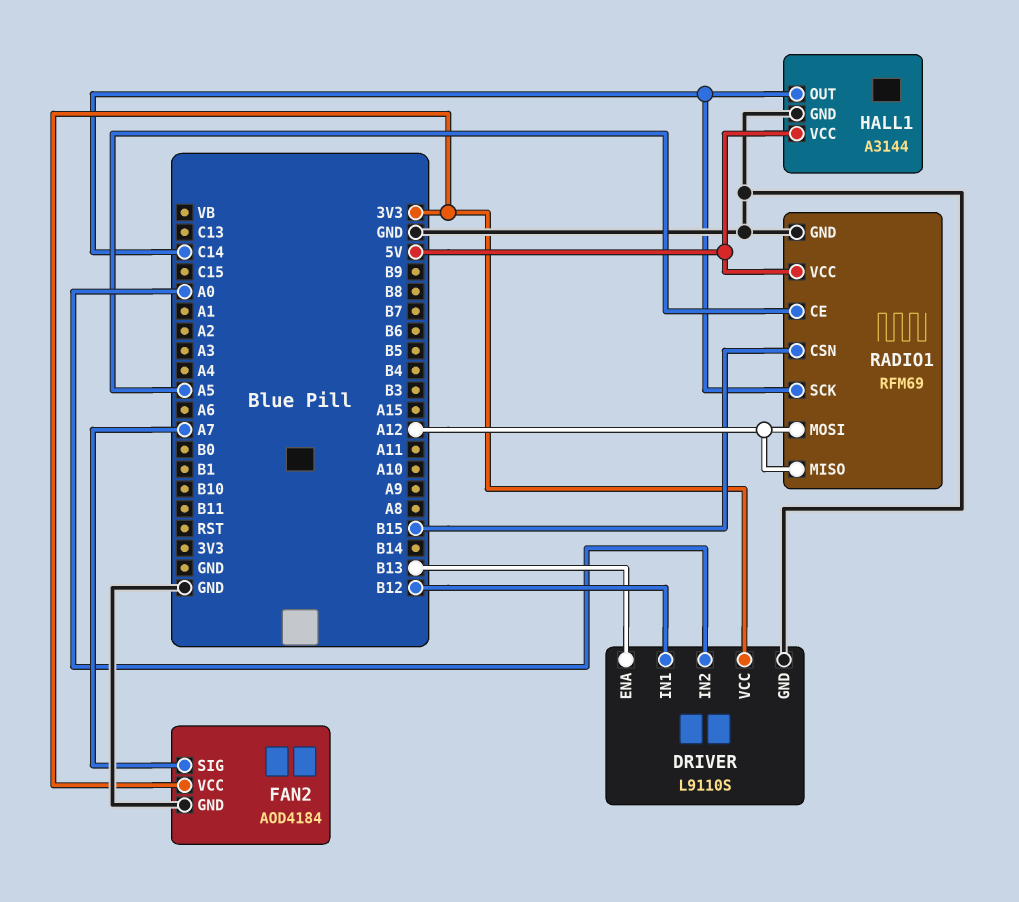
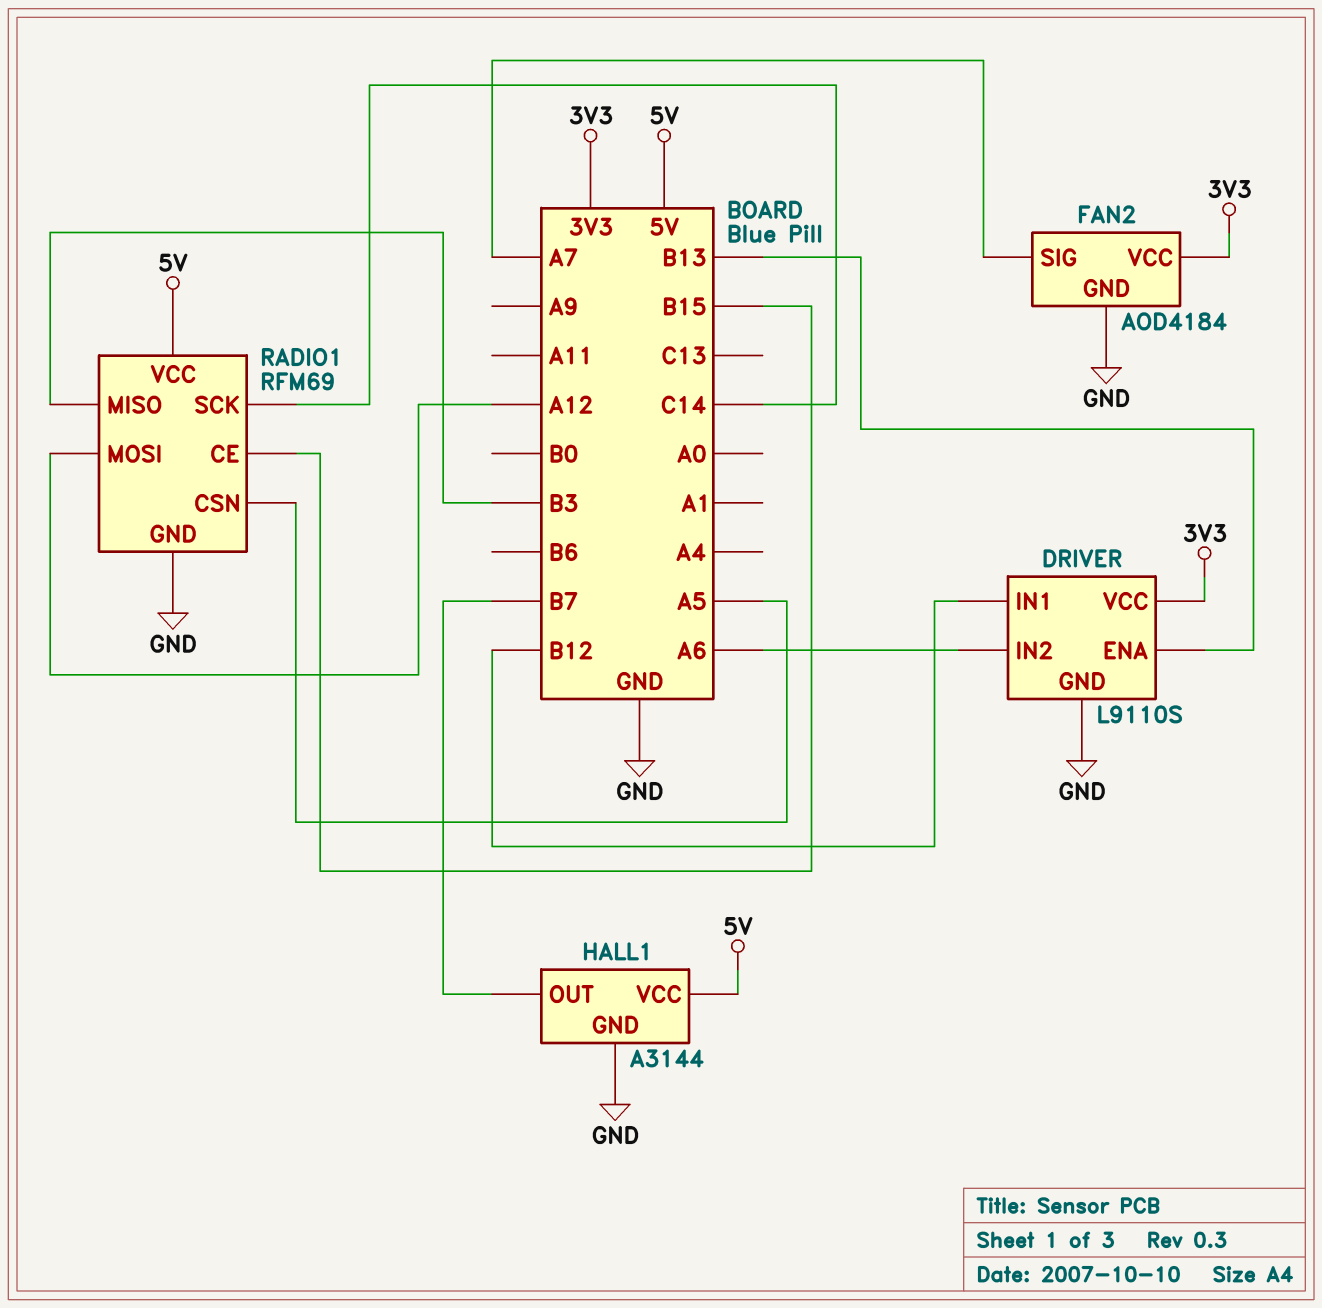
DRIVER pin IN2: A0 -> A6
HALL1 pin OUT: C14 -> B7
RADIO1 pin CE: A5 -> B15
RADIO1 pin CSN: B15 -> A5
RADIO1 pin MISO: A12 -> B3

